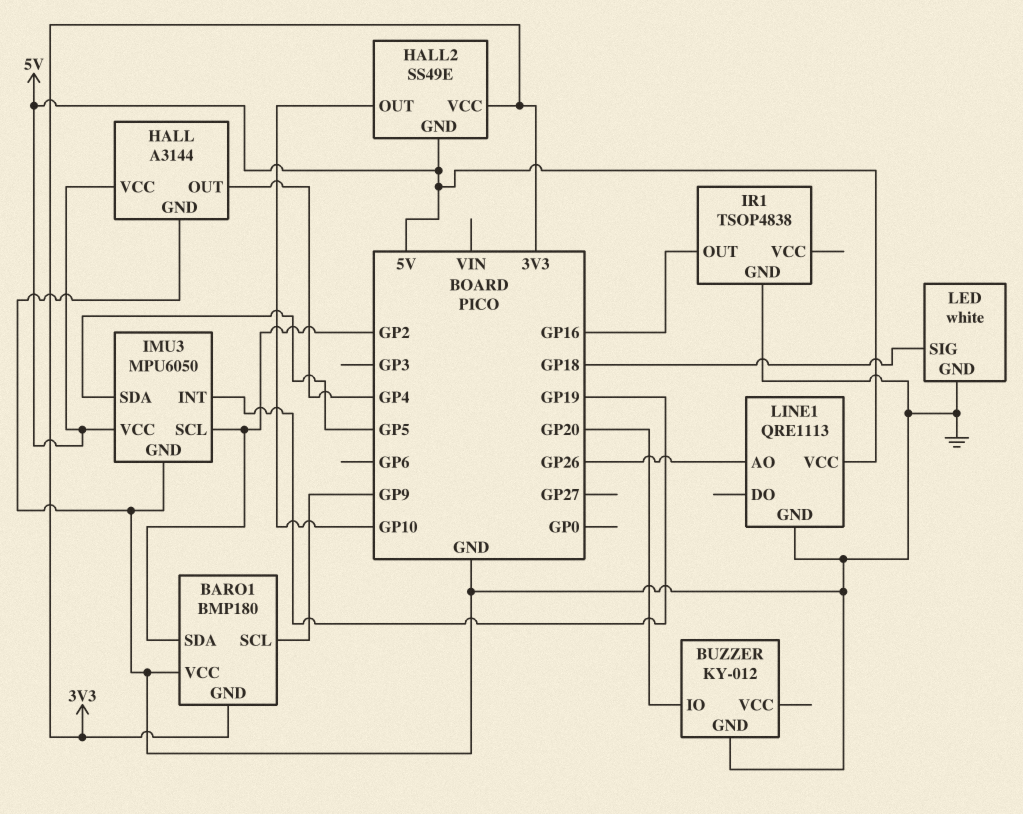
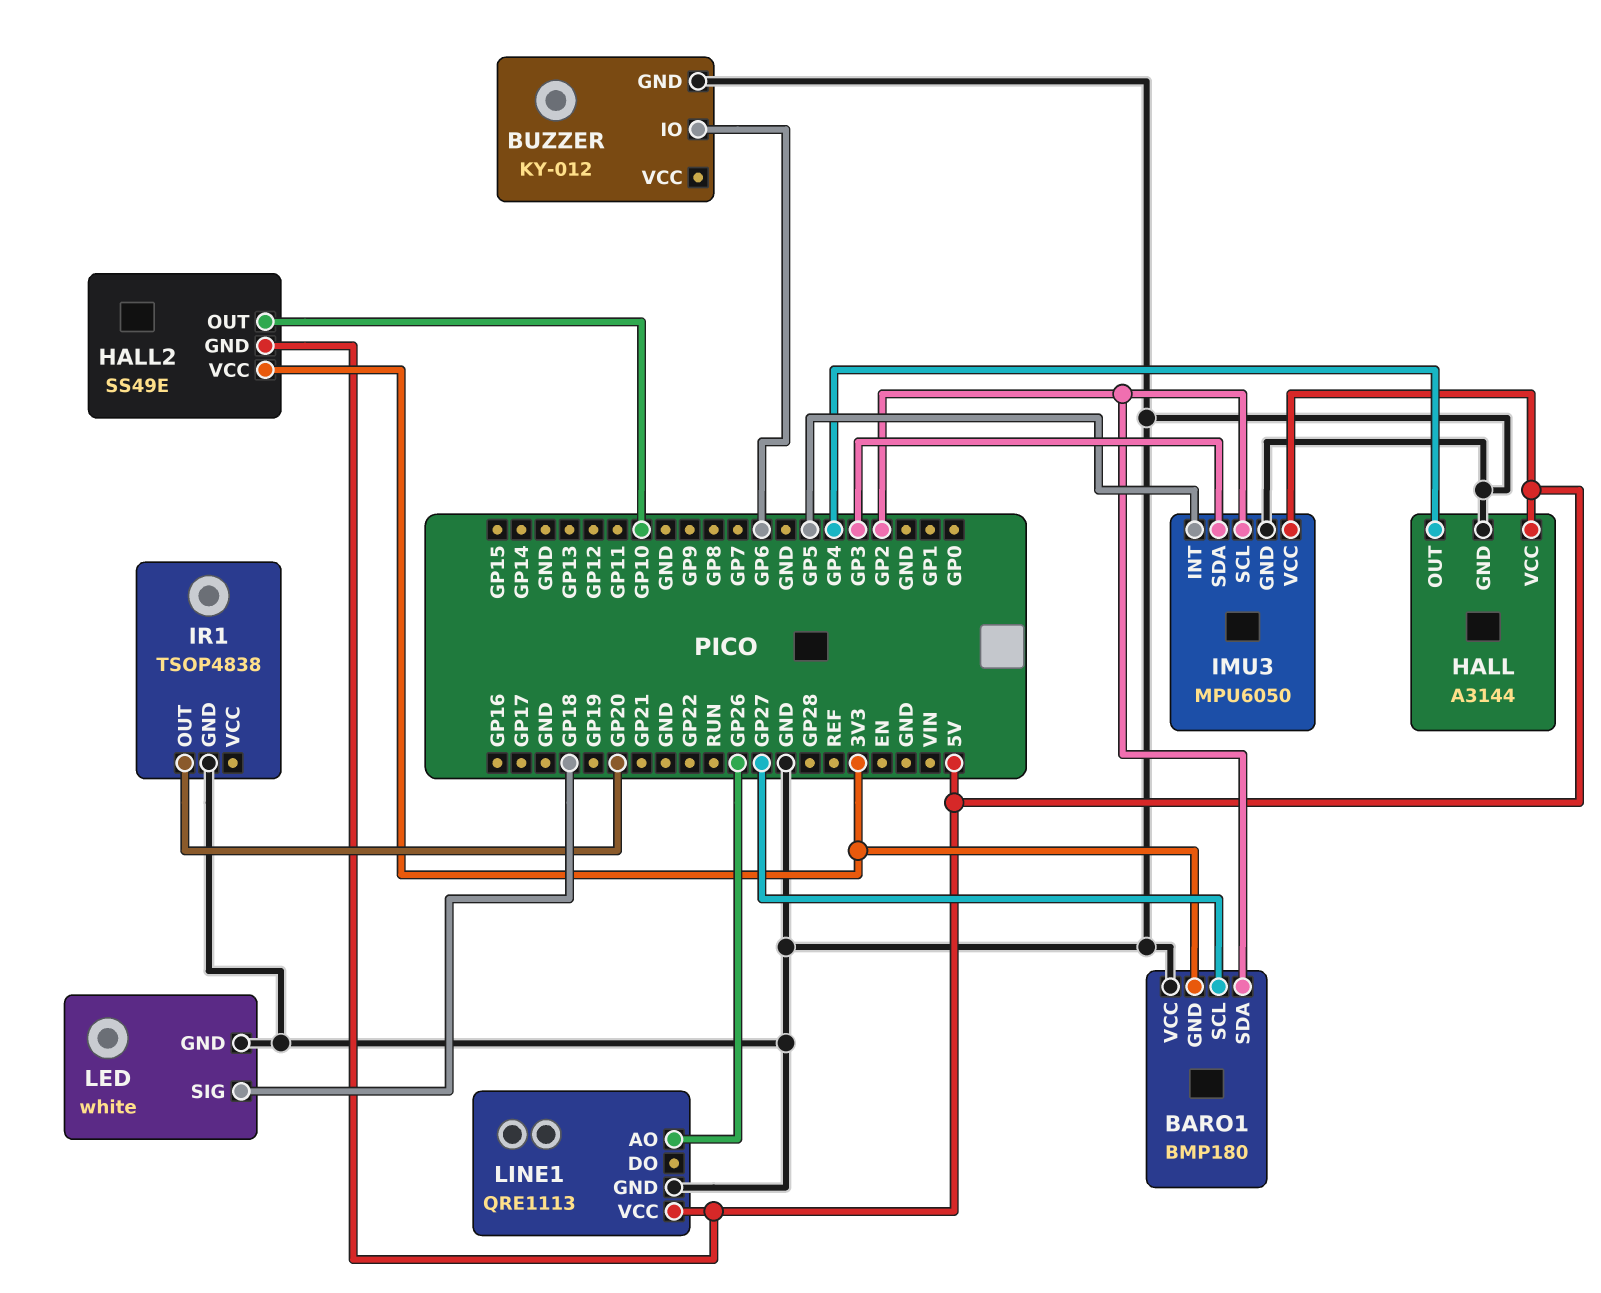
BARO1 pin SCL: GP9 -> GP27
BUZZER pin IO: GP20 -> GP6
IMU3 pin INT: GP19 -> GP5
IMU3 pin SDA: GP5 -> GP3
IR1 pin OUT: GP16 -> GP20

